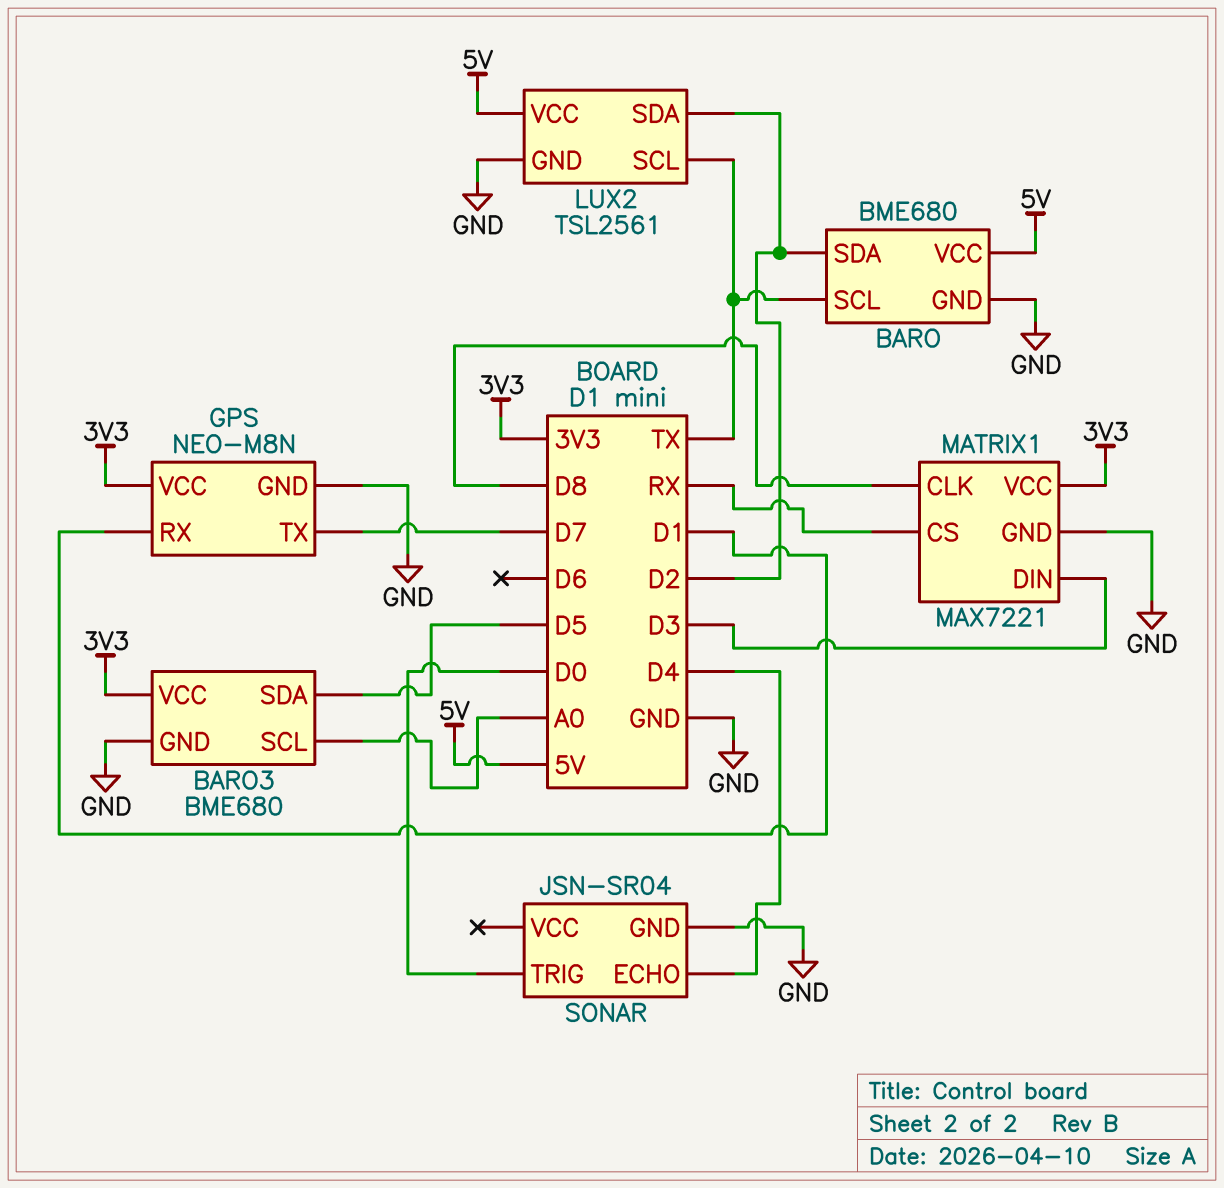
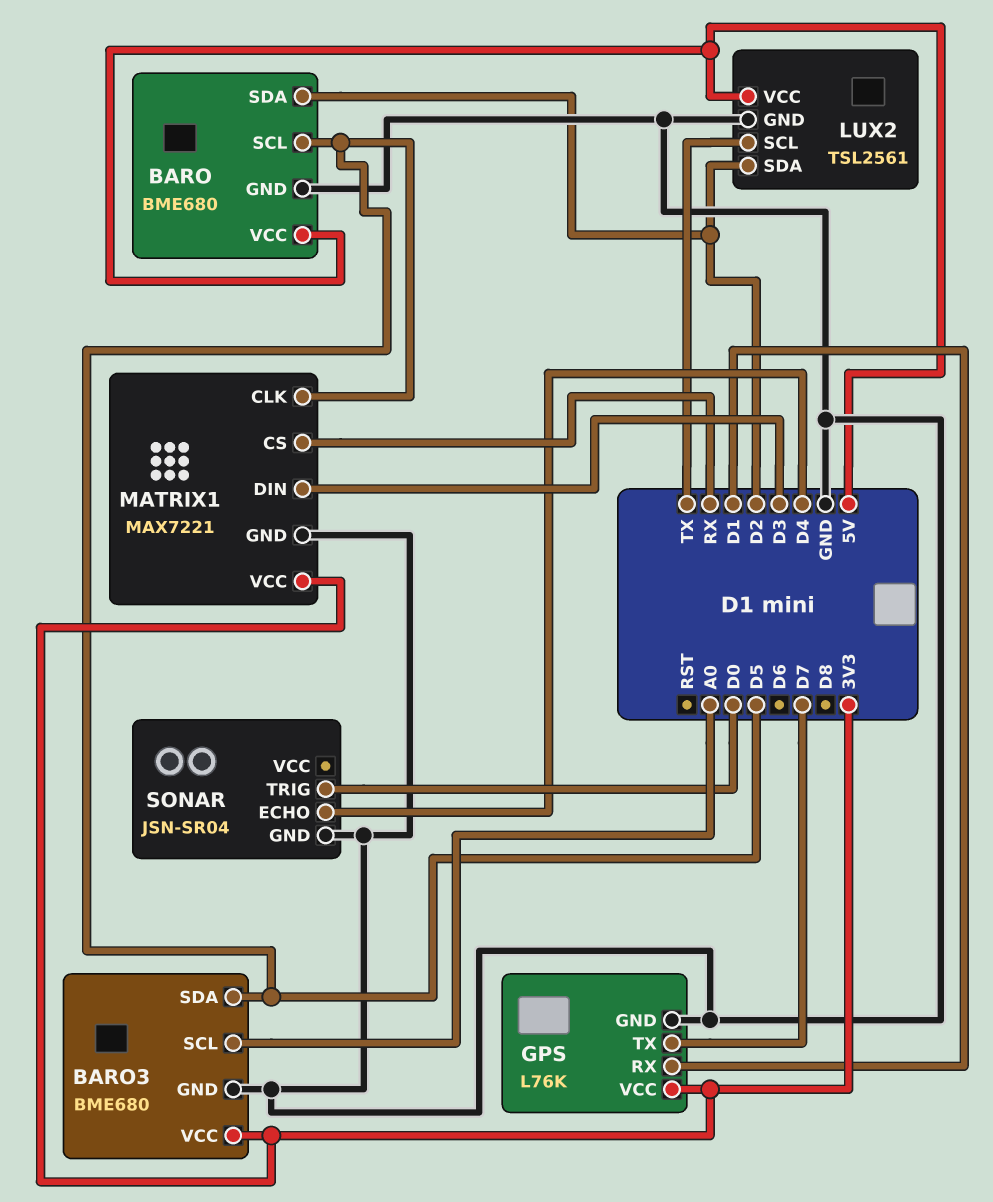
BARO pin SCL: TX -> D5
GPS: NEO-M8N -> L76K
MATRIX1 pin CLK: D8 -> D5

